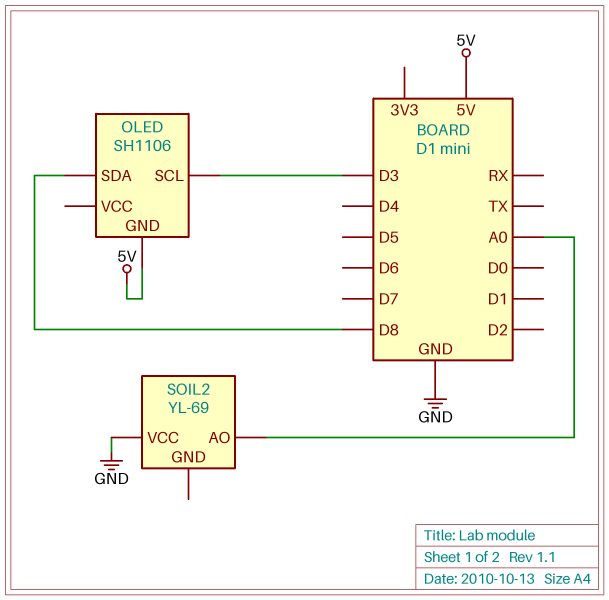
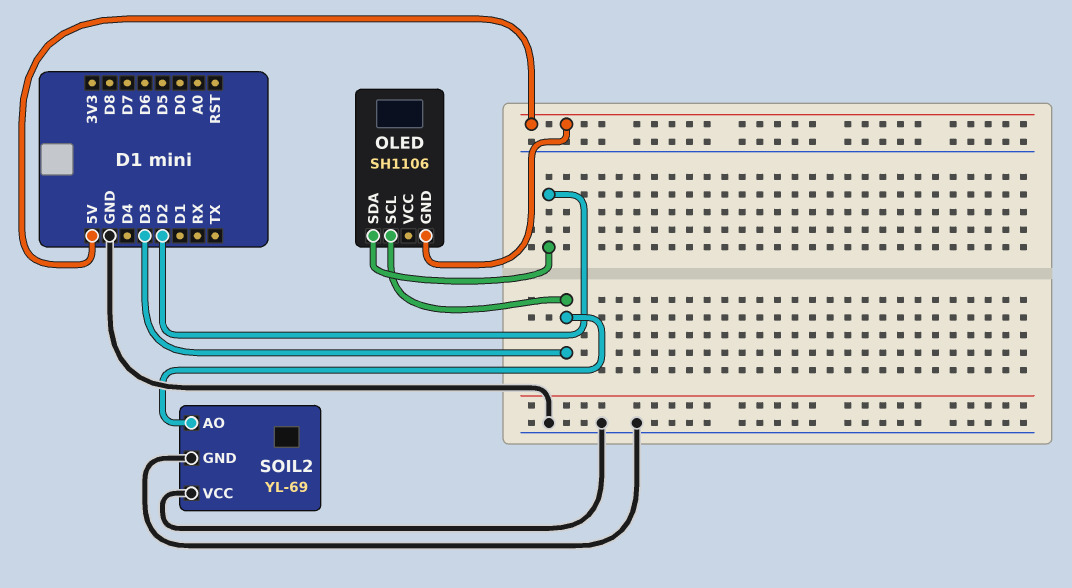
OLED pin SDA: D8 -> D2
SOIL2 pin AO: A0 -> D3
SOIL2 pin GND: none -> GND

